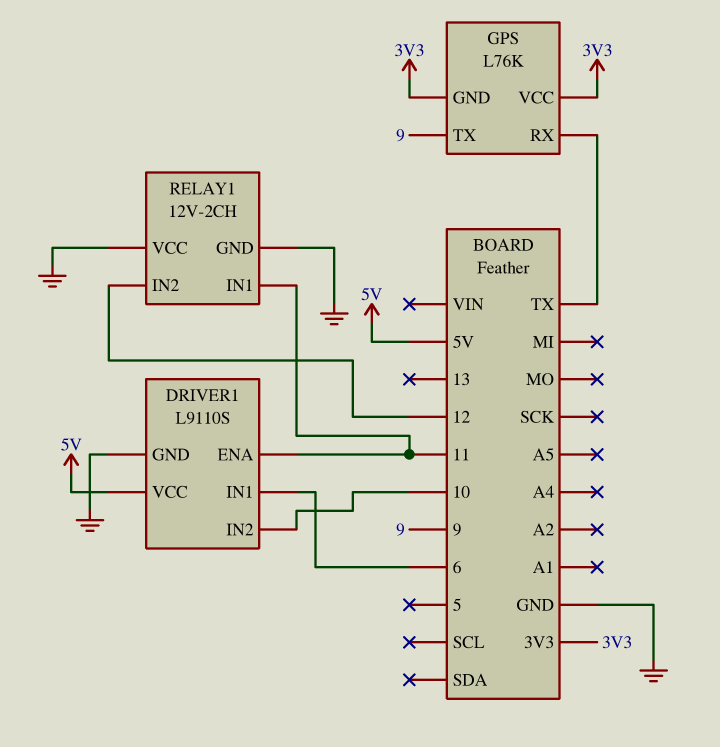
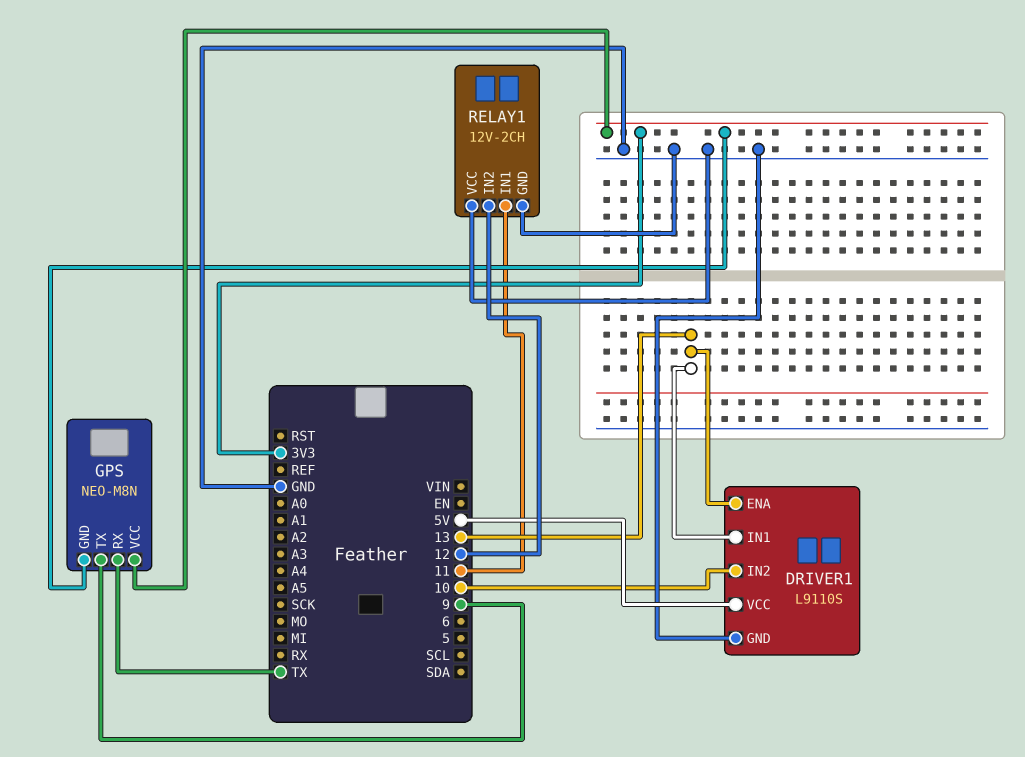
DRIVER1 pin ENA: 11 -> 13
DRIVER1 pin IN1: 6 -> 13
GPS: L76K -> NEO-M8N

